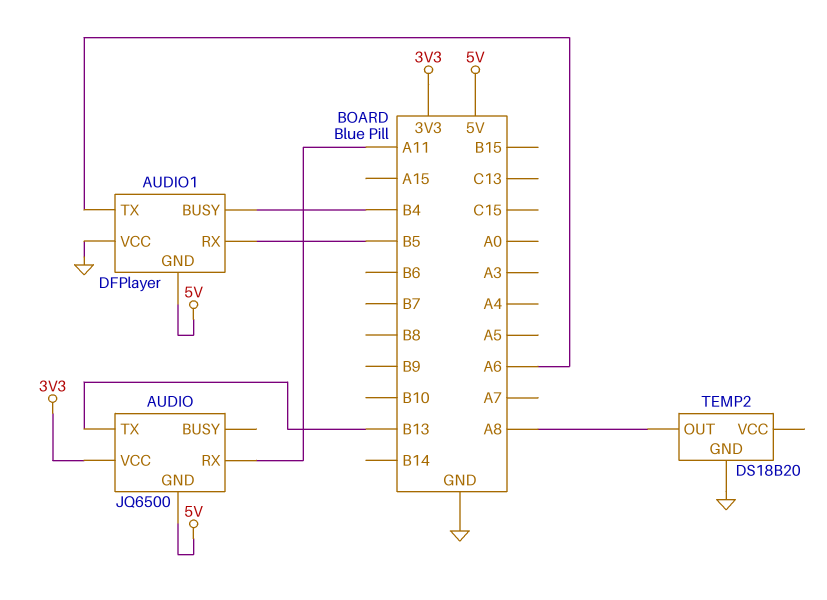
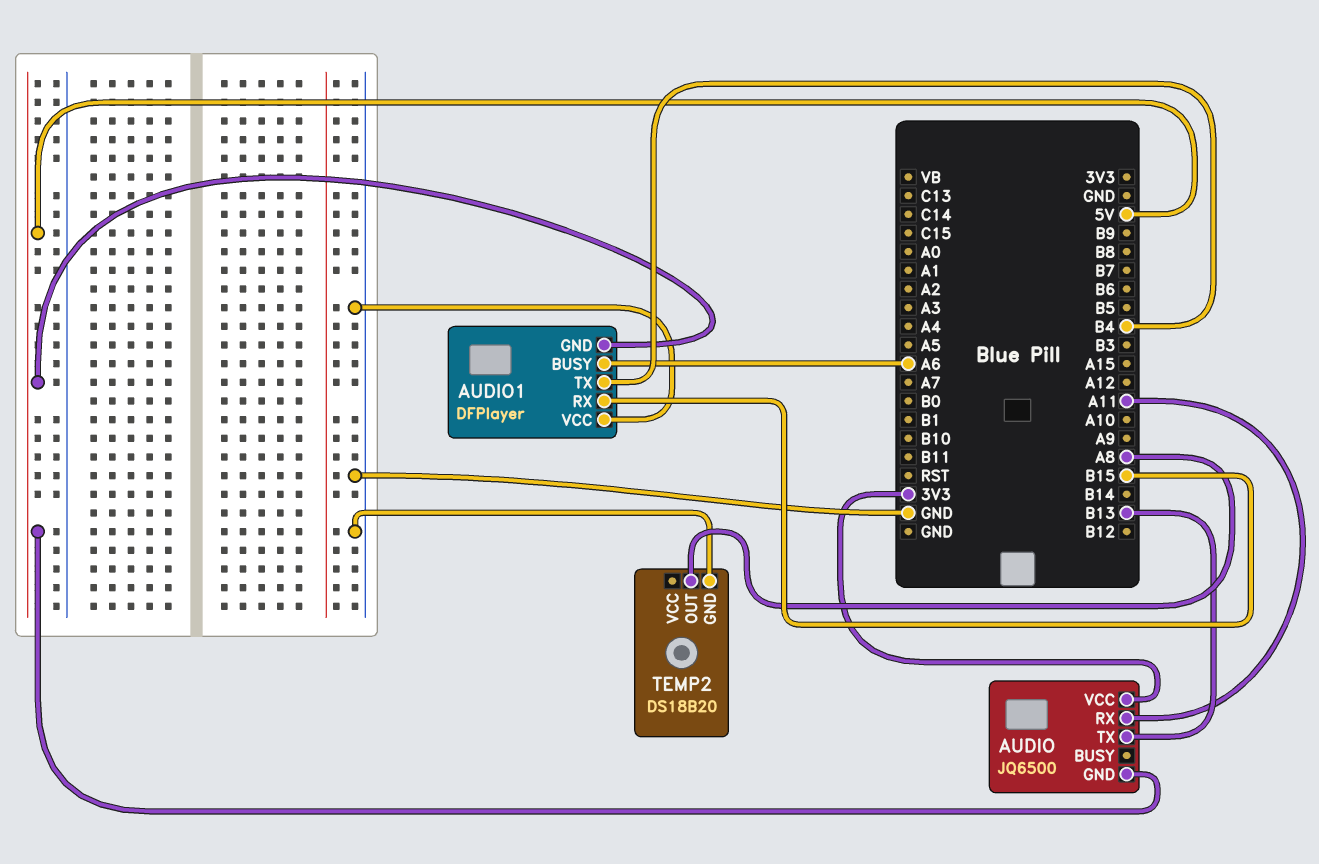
AUDIO1 pin BUSY: B4 -> A6
AUDIO1 pin RX: B5 -> B15
AUDIO1 pin TX: A6 -> B4

